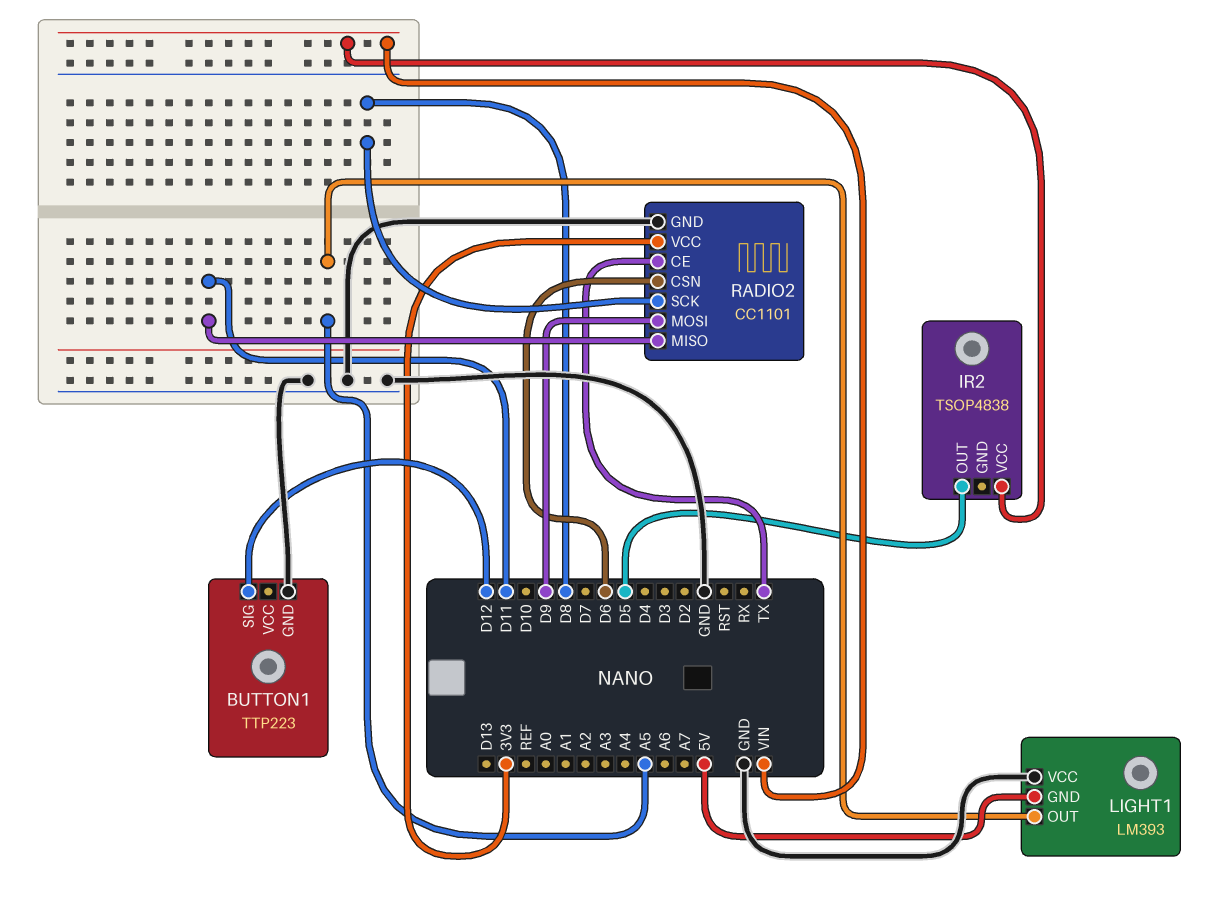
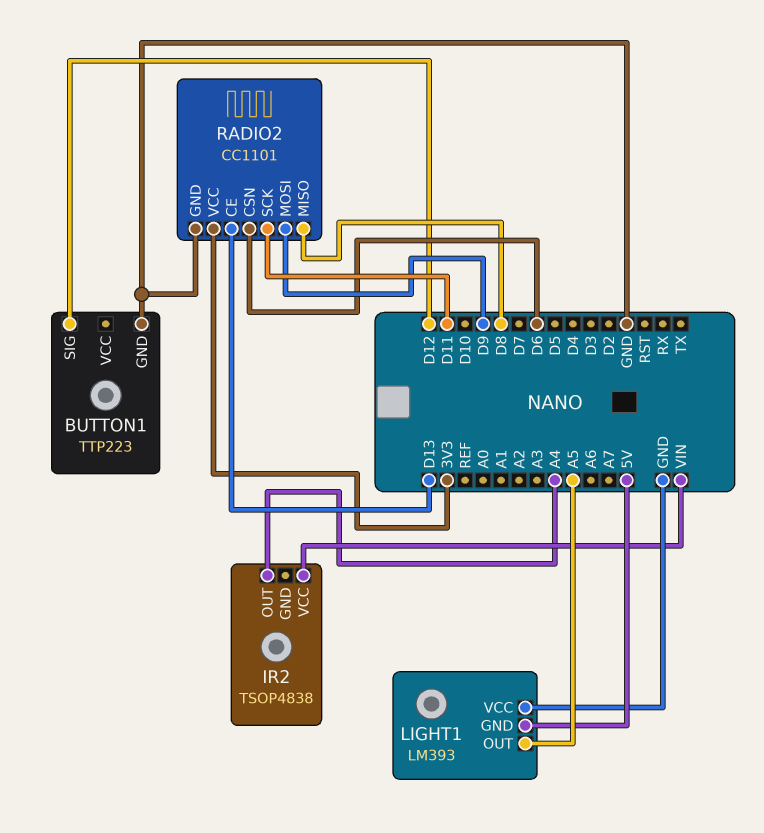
IR2 pin OUT: D5 -> A4
RADIO2 pin CE: TX -> D13
RADIO2 pin MISO: D11 -> D8
RADIO2 pin SCK: D8 -> D11

